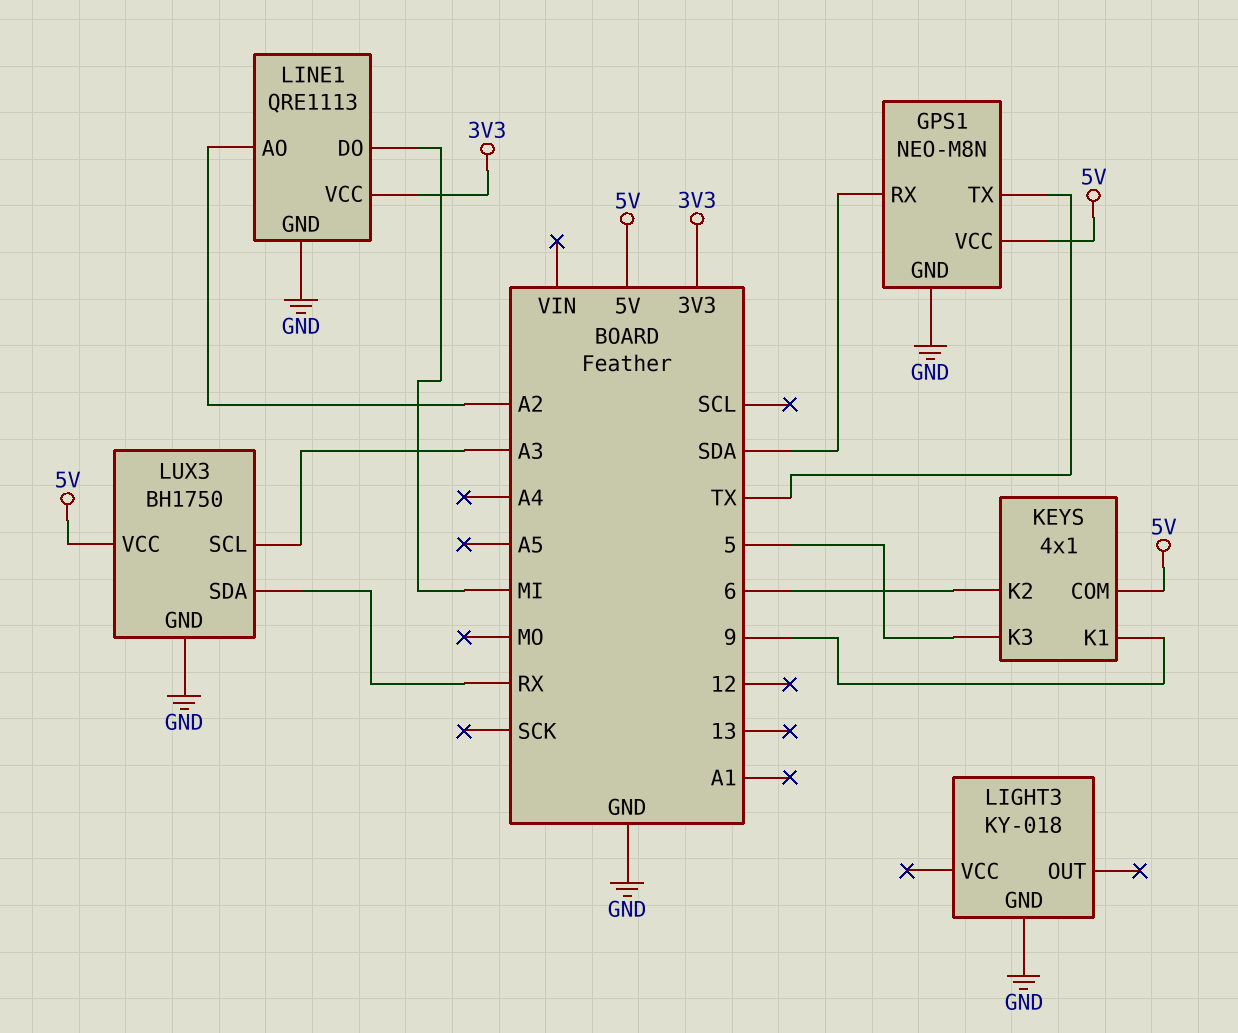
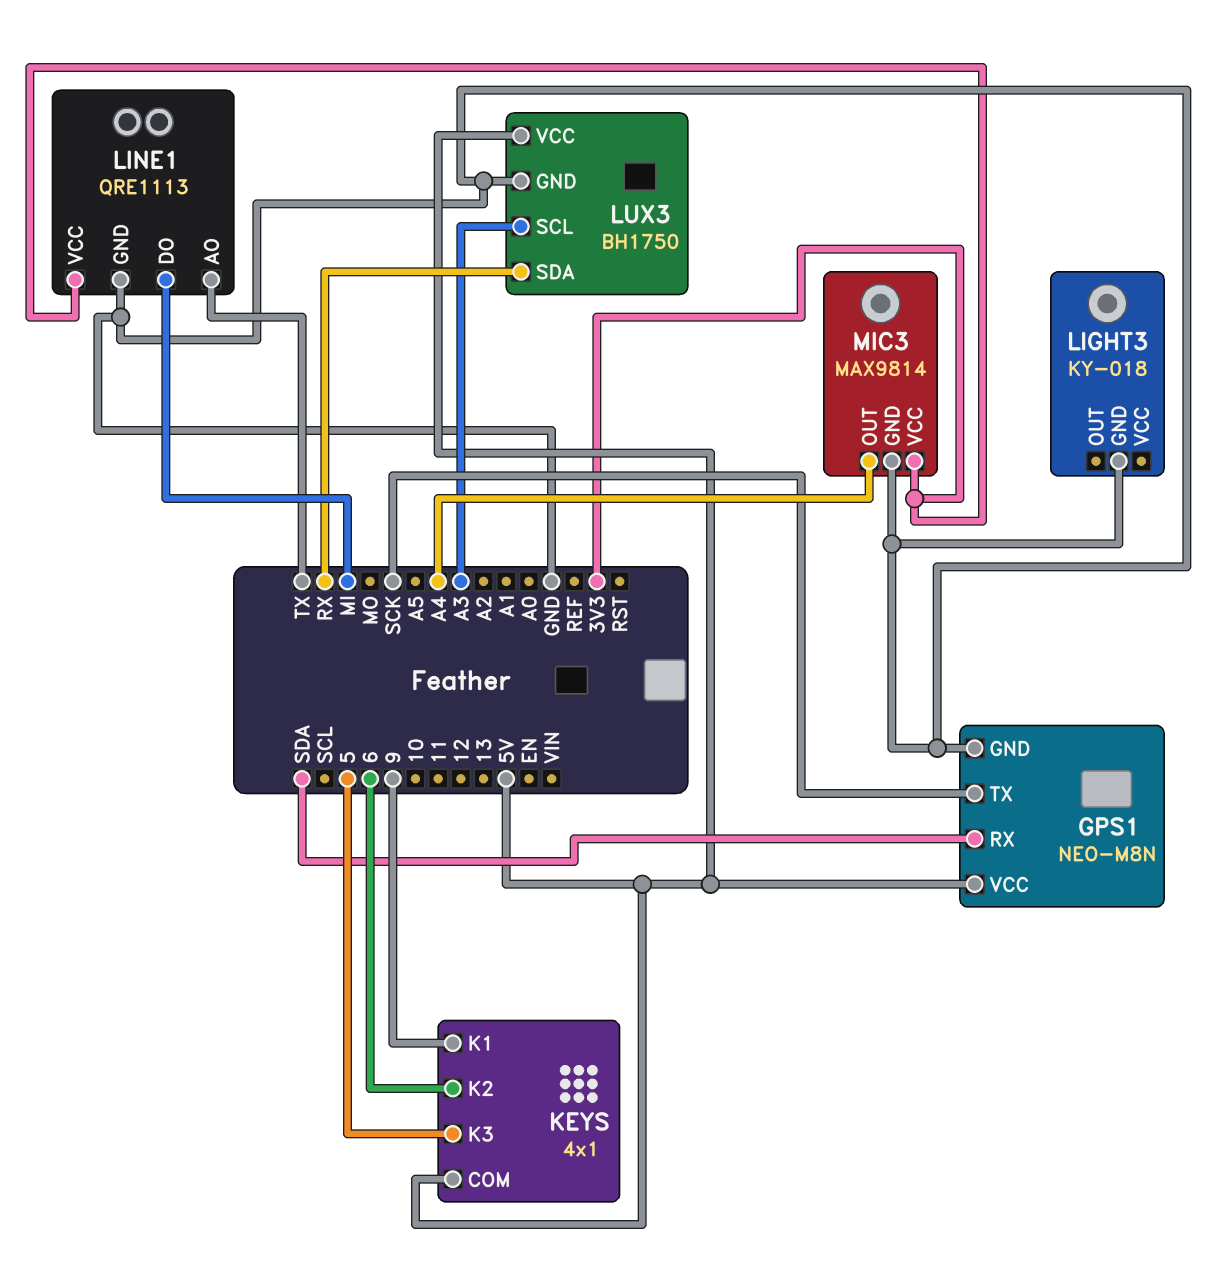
GPS1 pin TX: TX -> SCK
LINE1 pin AO: A2 -> TX
MIC3: none -> MAX9814
MIC3 pin GND: none -> GND
MIC3 pin OUT: none -> A4
MIC3 pin VCC: none -> 3V3

